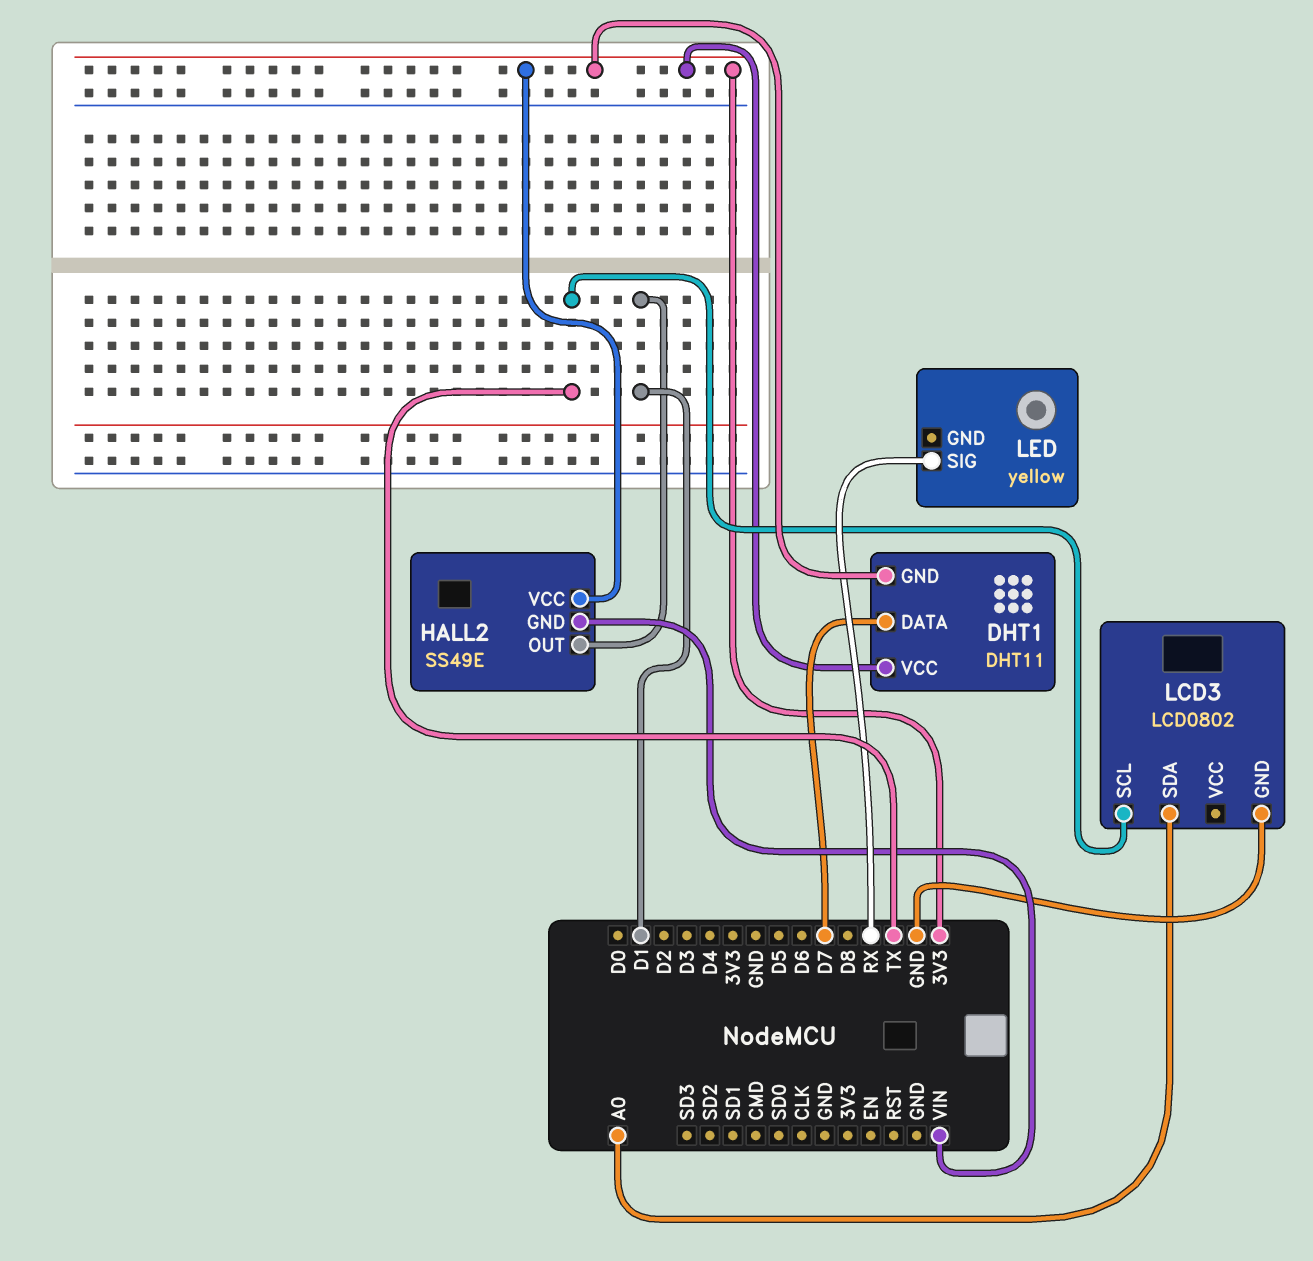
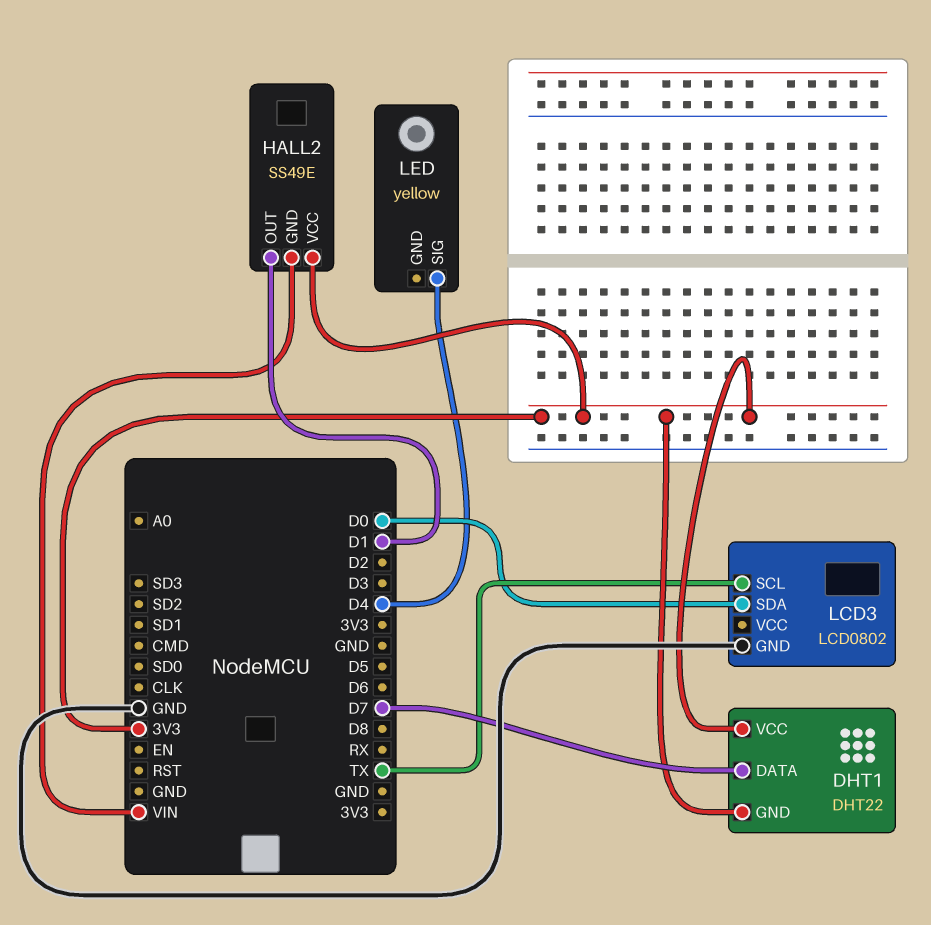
DHT1: DHT11 -> DHT22
LCD3 pin SDA: A0 -> D0
LED pin SIG: RX -> D4

